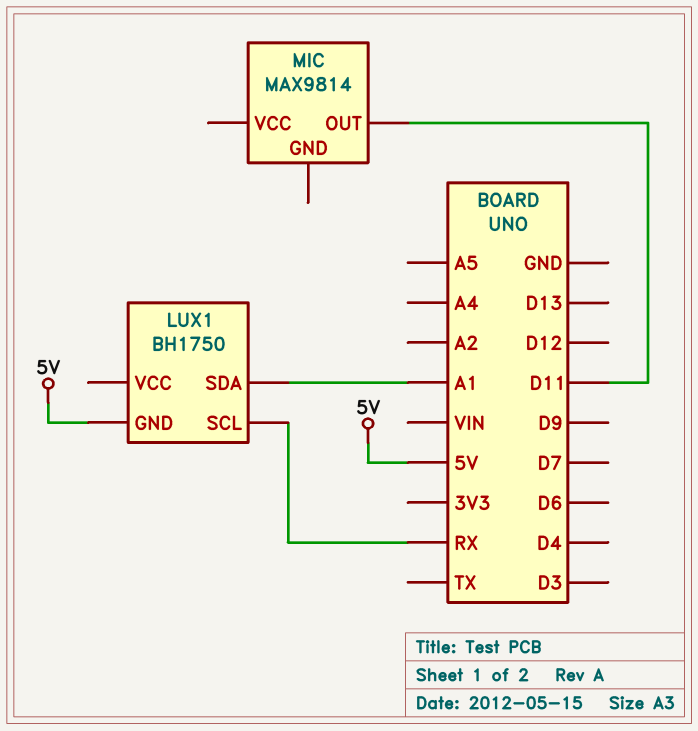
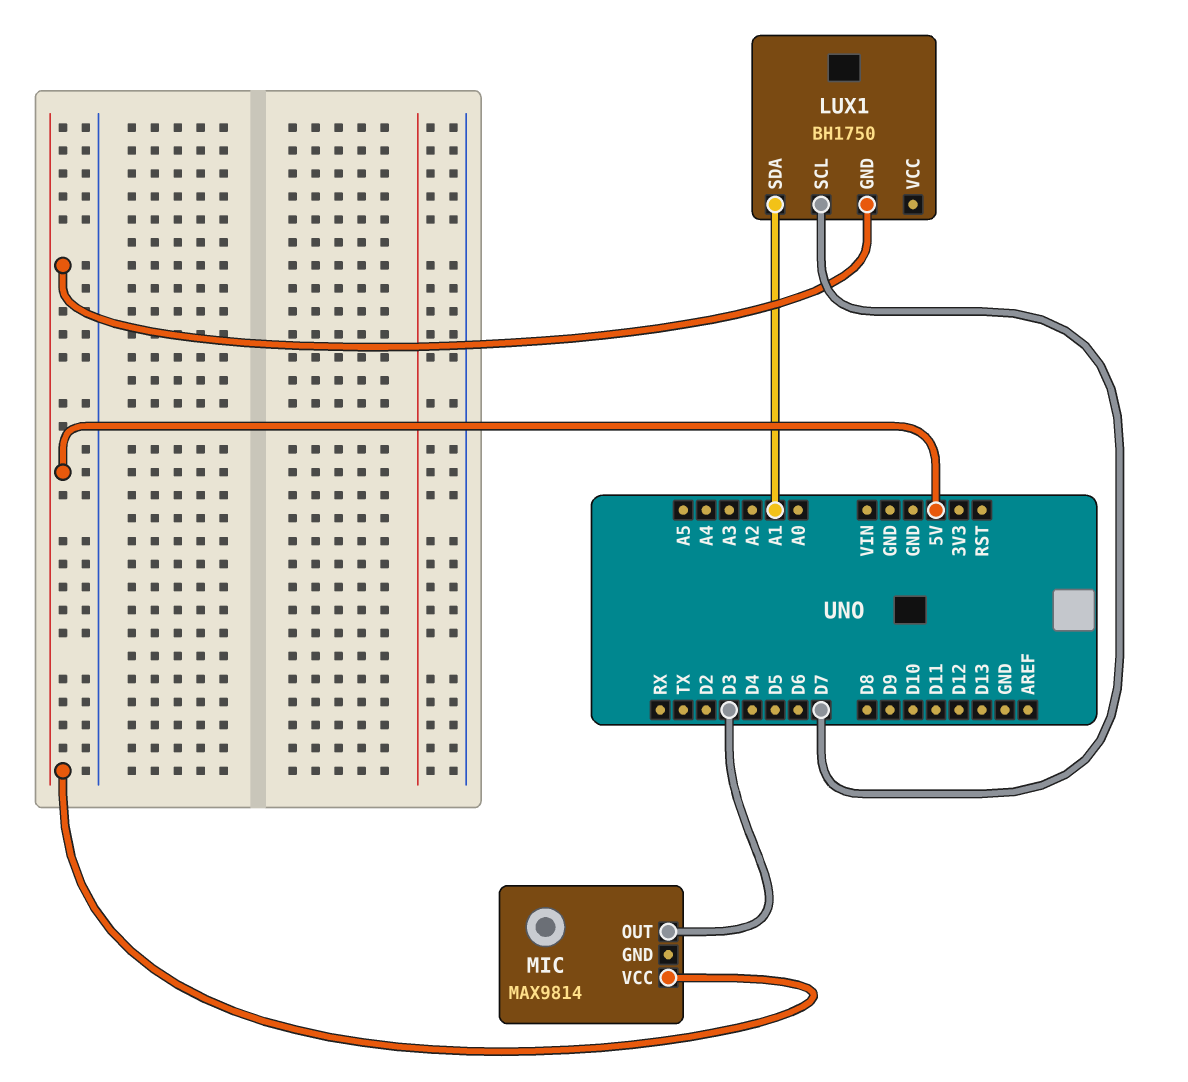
LUX1 pin SCL: RX -> D7
MIC pin OUT: D11 -> D3
MIC pin VCC: none -> 5V

